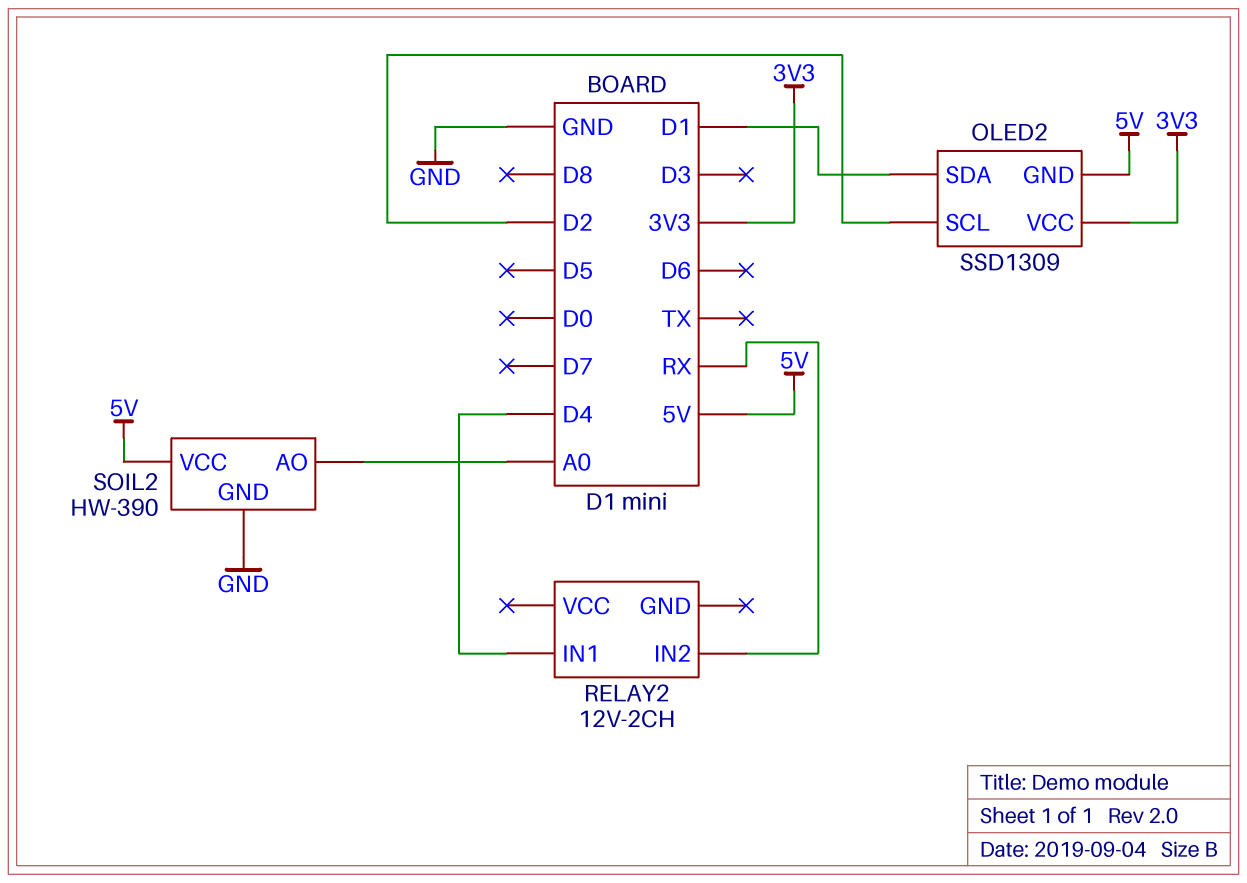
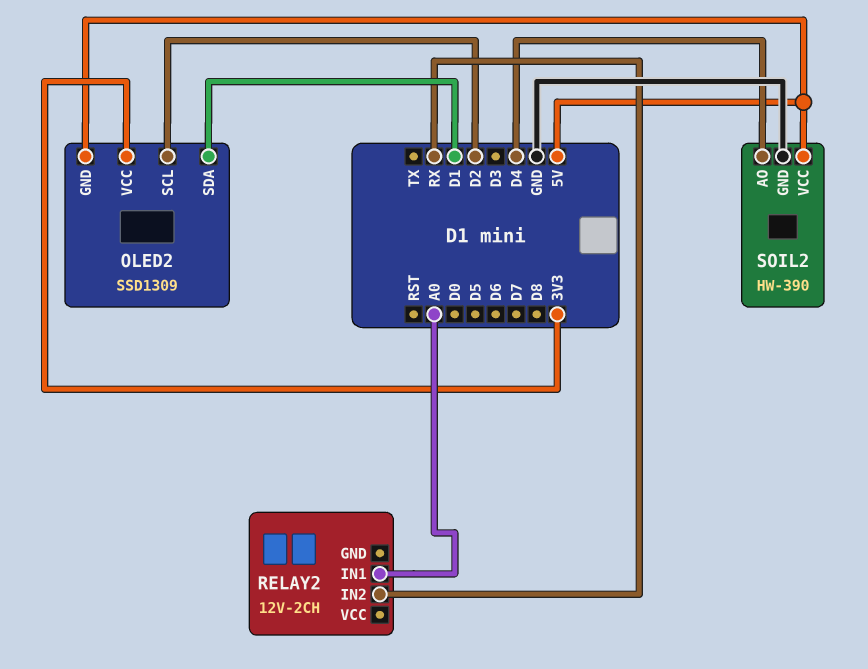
RELAY2 pin IN1: D4 -> A0
SOIL2 pin AO: A0 -> D4

